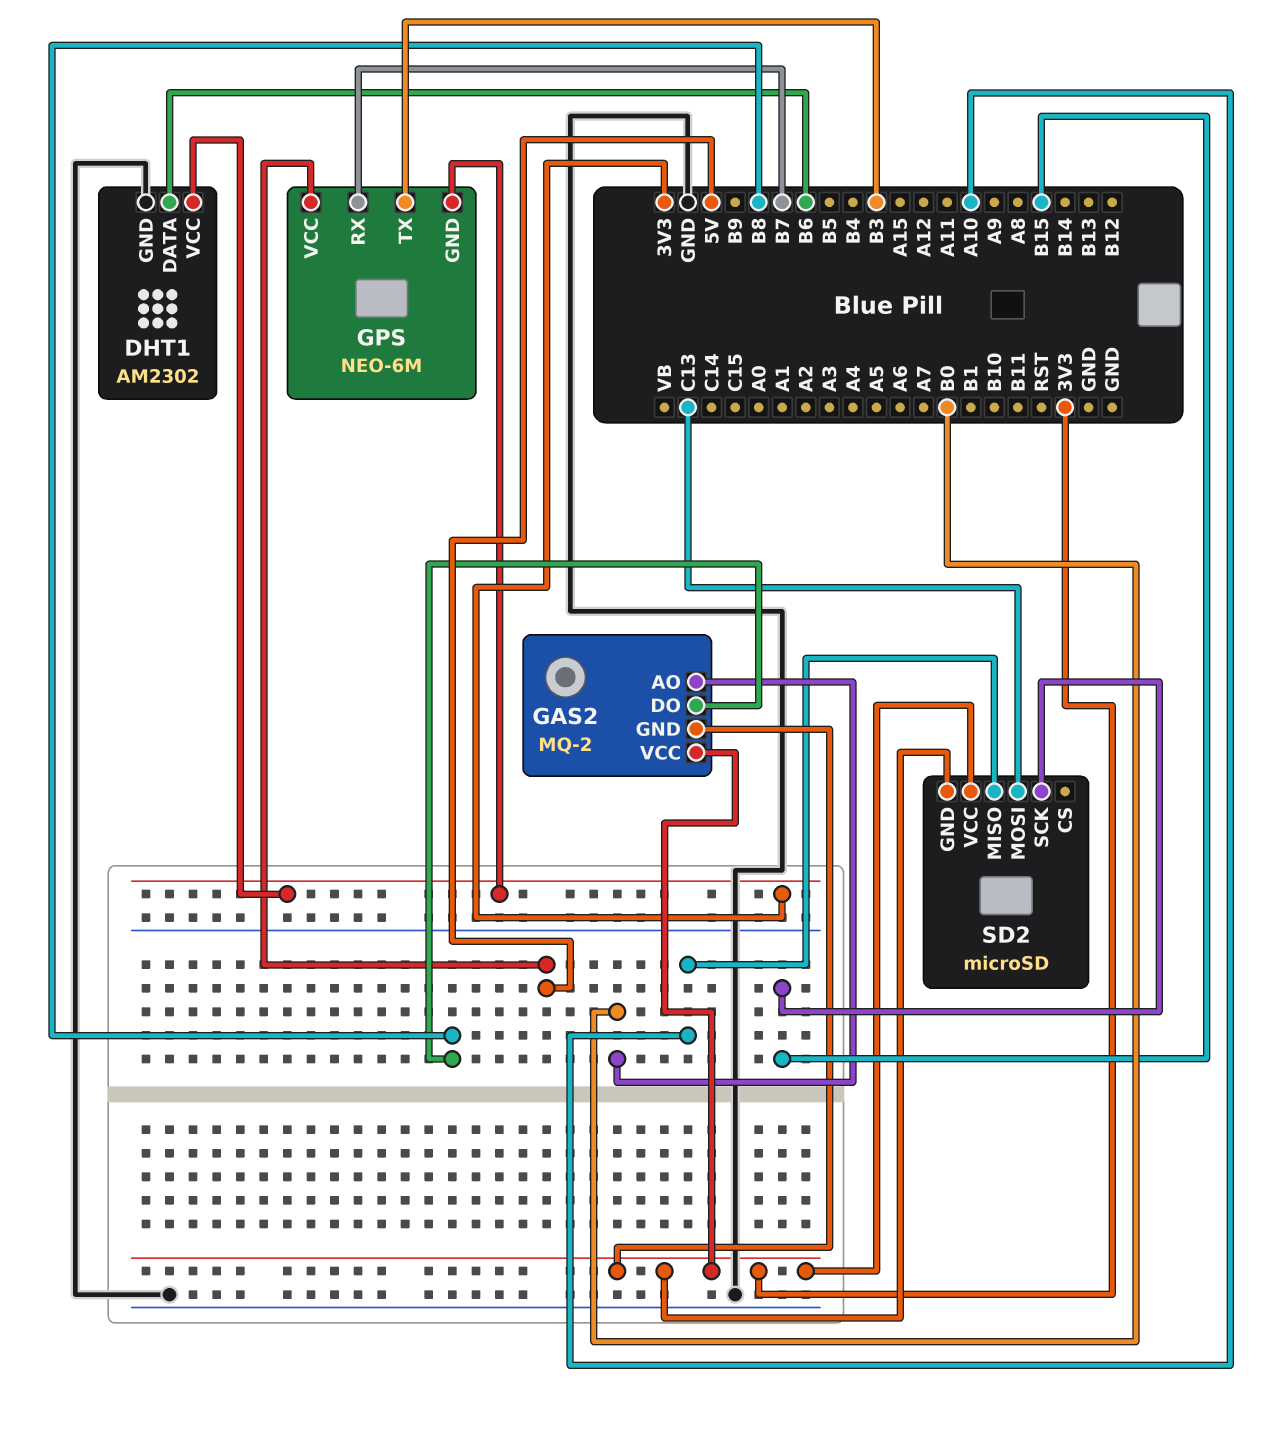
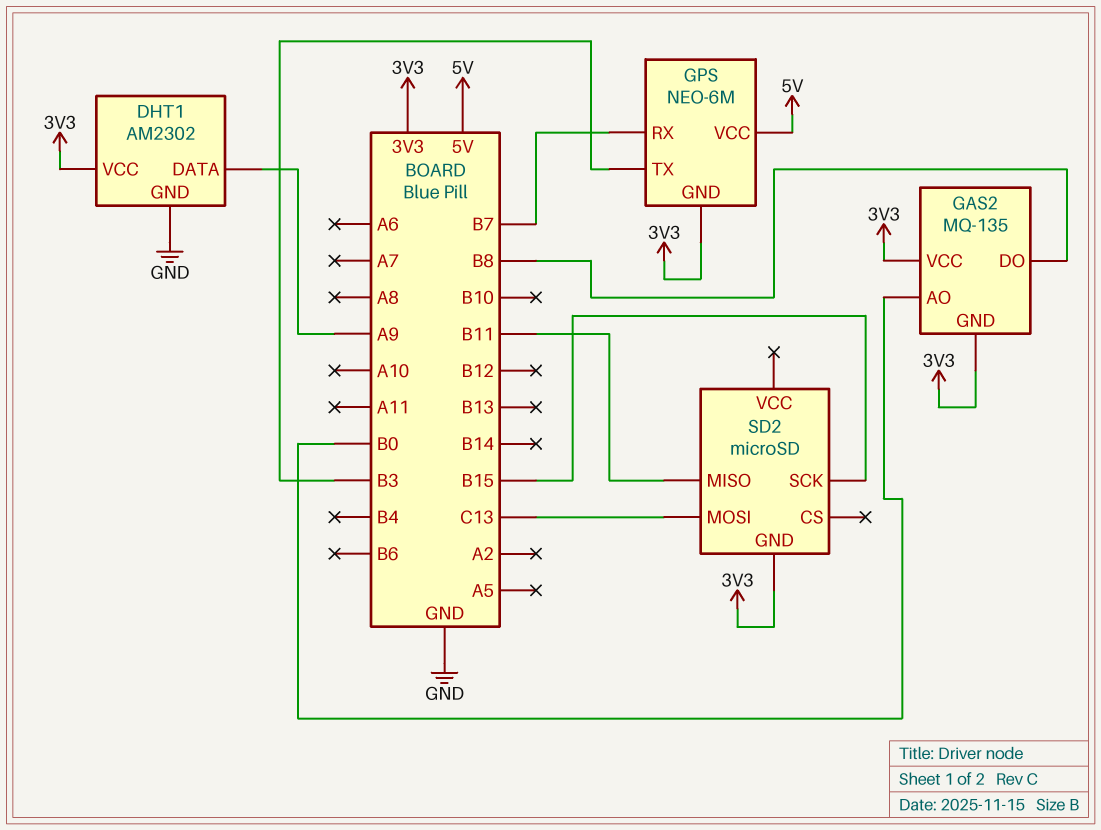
DHT1 pin DATA: B6 -> A9
GAS2: MQ-2 -> MQ-135
SD2 pin MISO: A10 -> B11
SD2 pin VCC: 3V3 -> none

